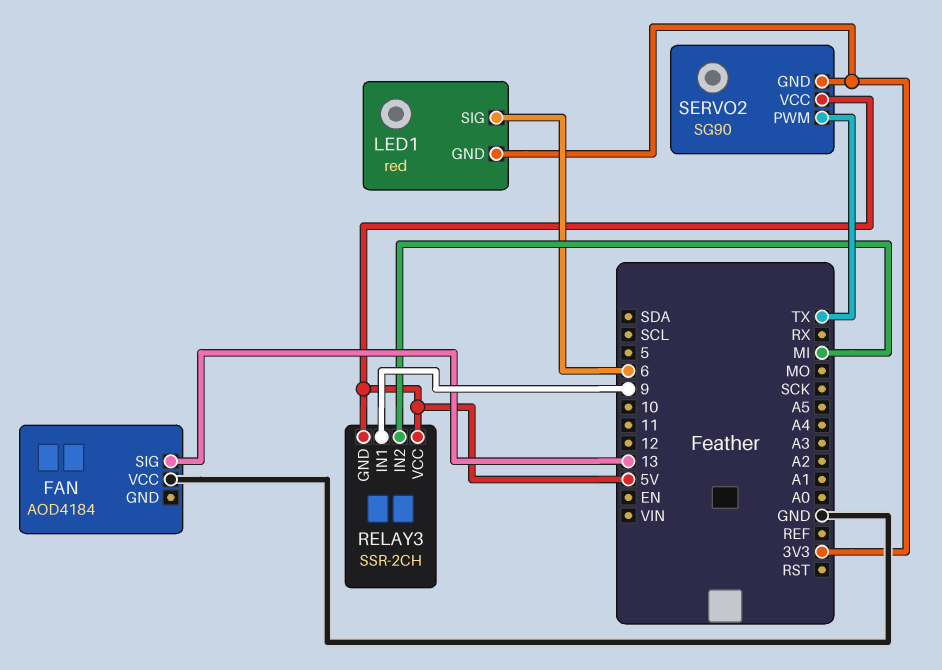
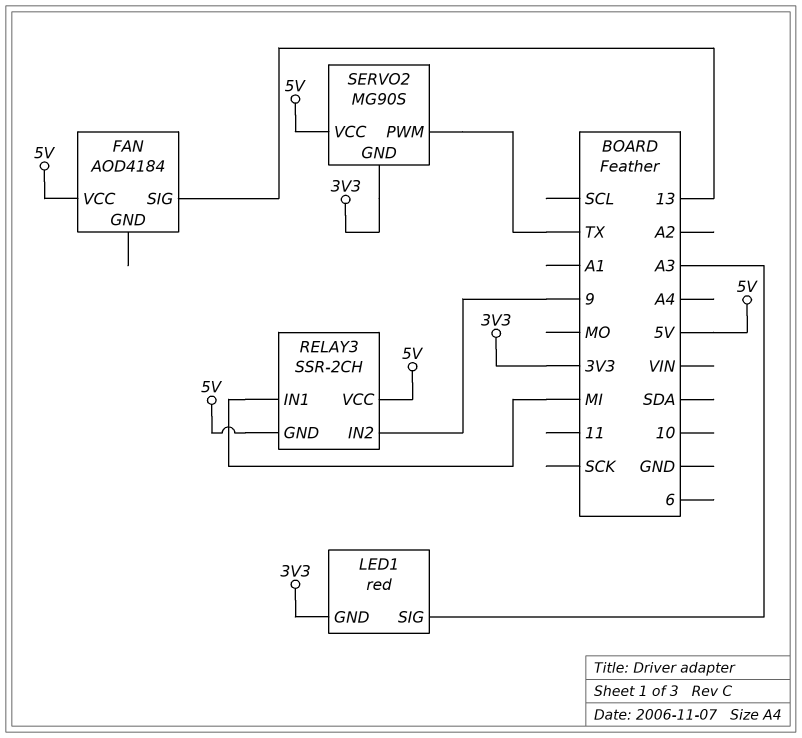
FAN pin VCC: GND -> 5V
LED1 pin SIG: 6 -> A3
RELAY3 pin IN1: 9 -> MI
RELAY3 pin IN2: MI -> 9
SERVO2: SG90 -> MG90S

